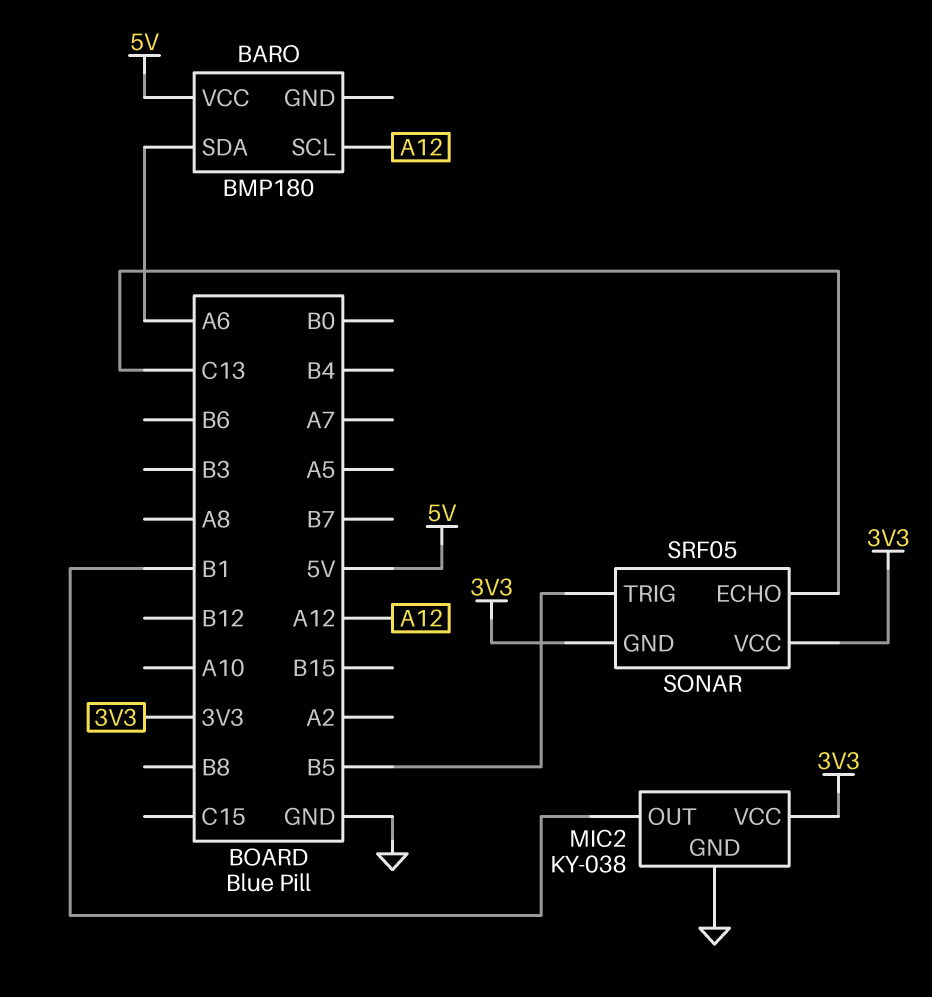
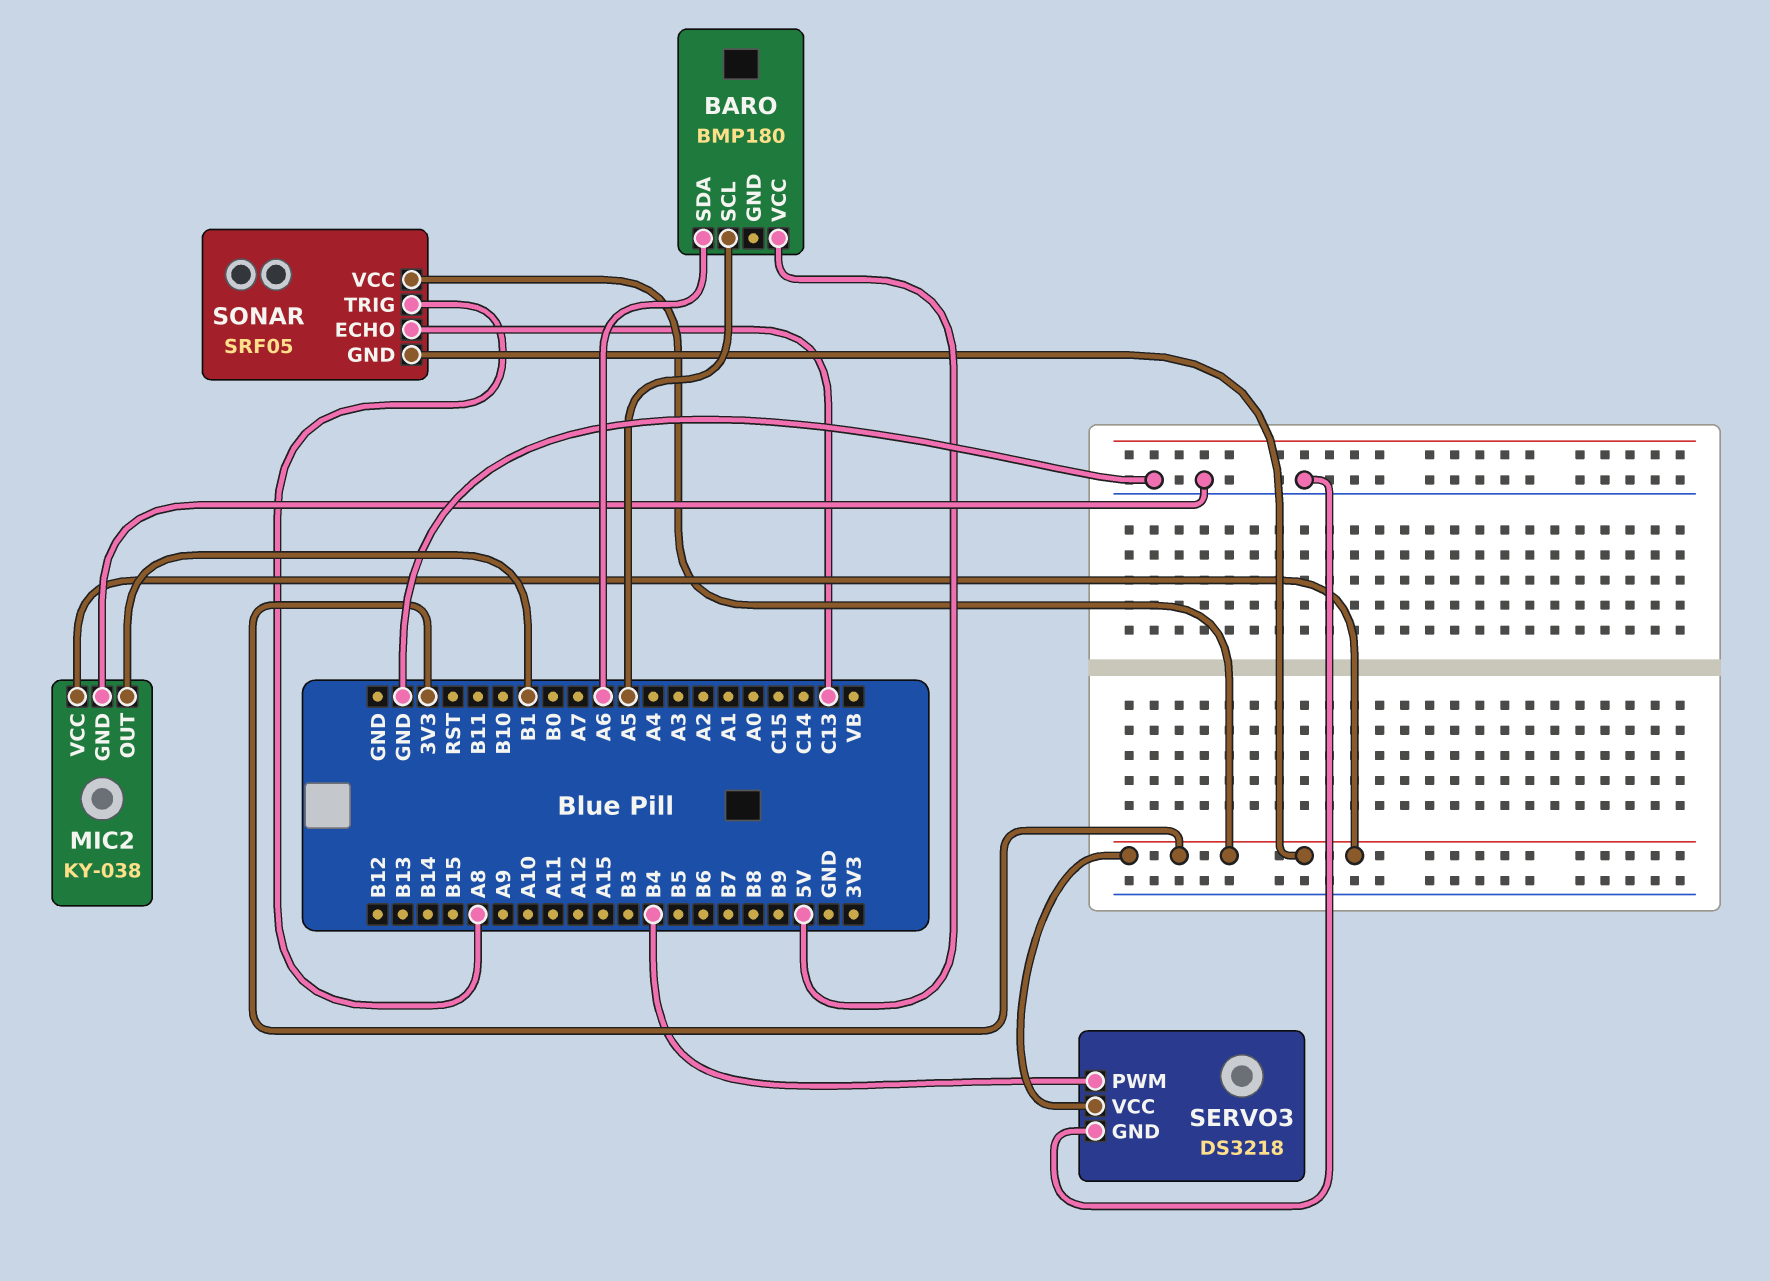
BARO pin SCL: A12 -> A5
SERVO3: none -> DS3218
SERVO3 pin GND: none -> GND
SERVO3 pin PWM: none -> B4
SERVO3 pin VCC: none -> 3V3
SONAR pin TRIG: B5 -> A8

